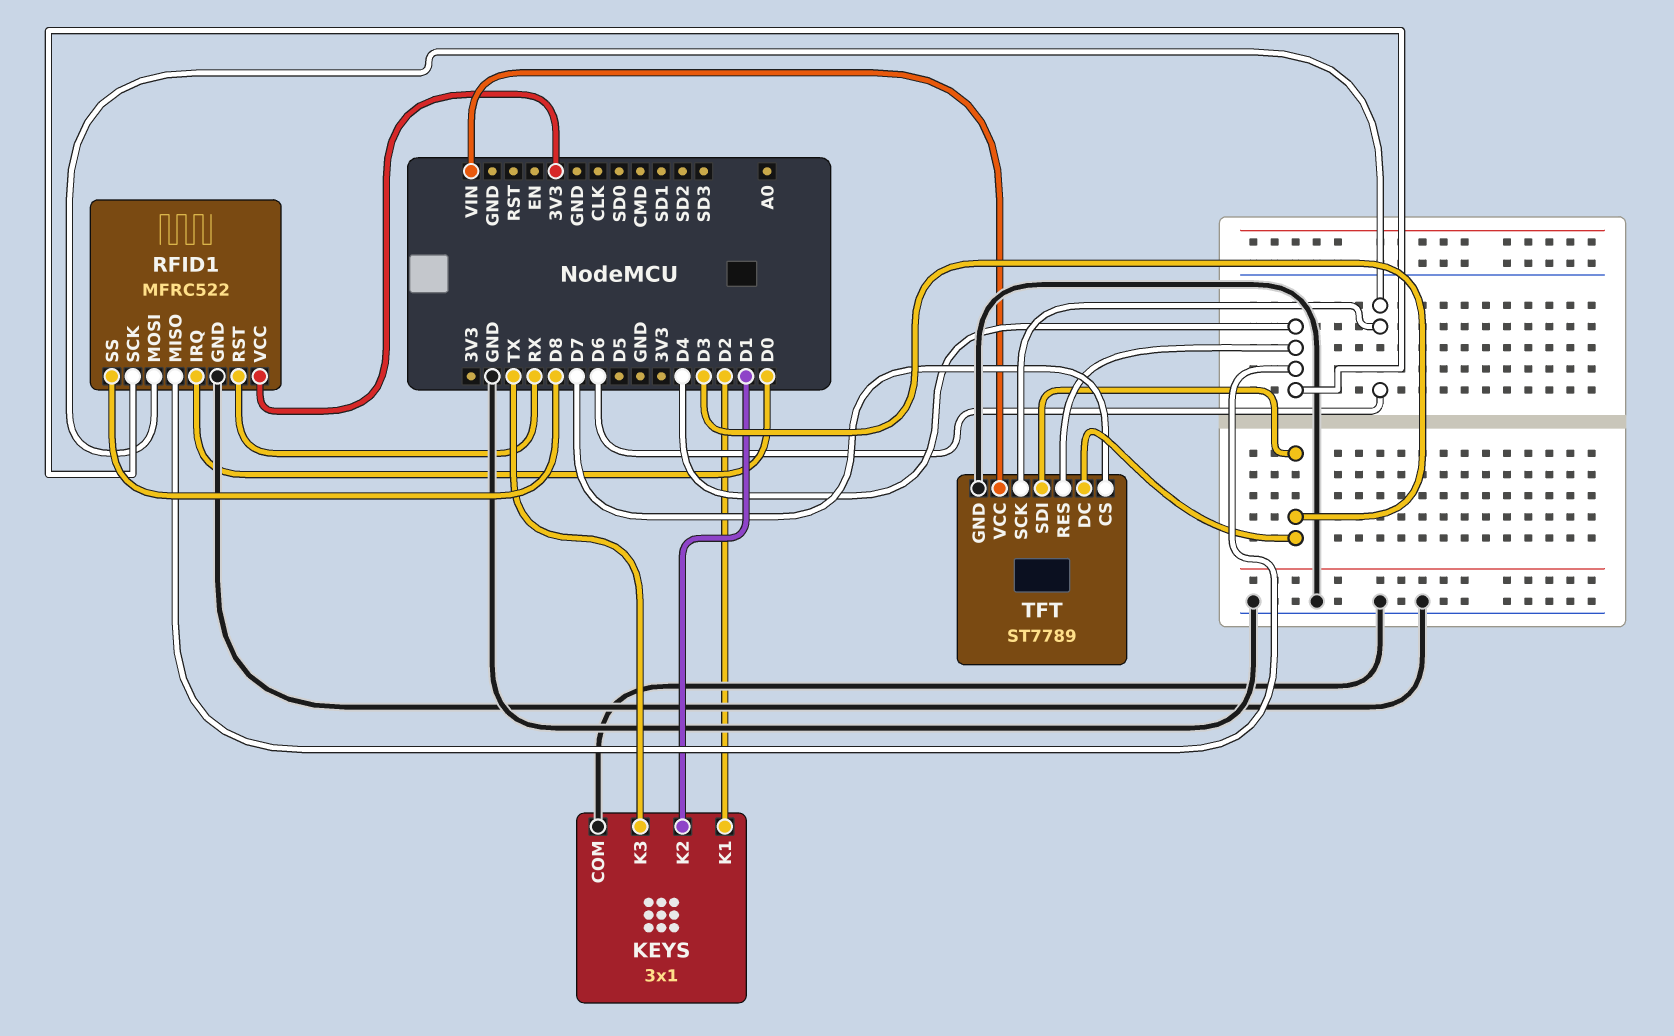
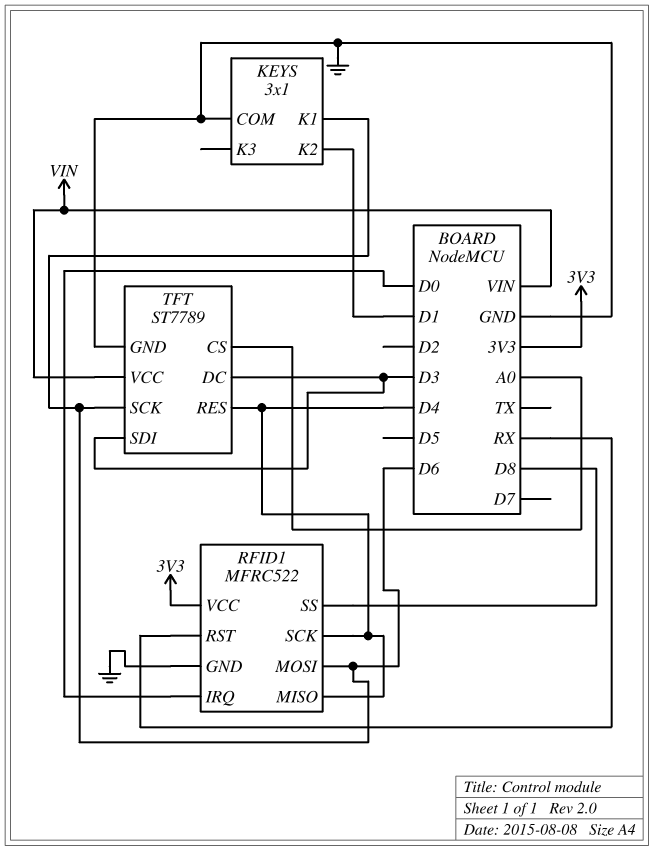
KEYS pin K1: D2 -> D6
KEYS pin K3: TX -> none
TFT pin CS: D7 -> A0

